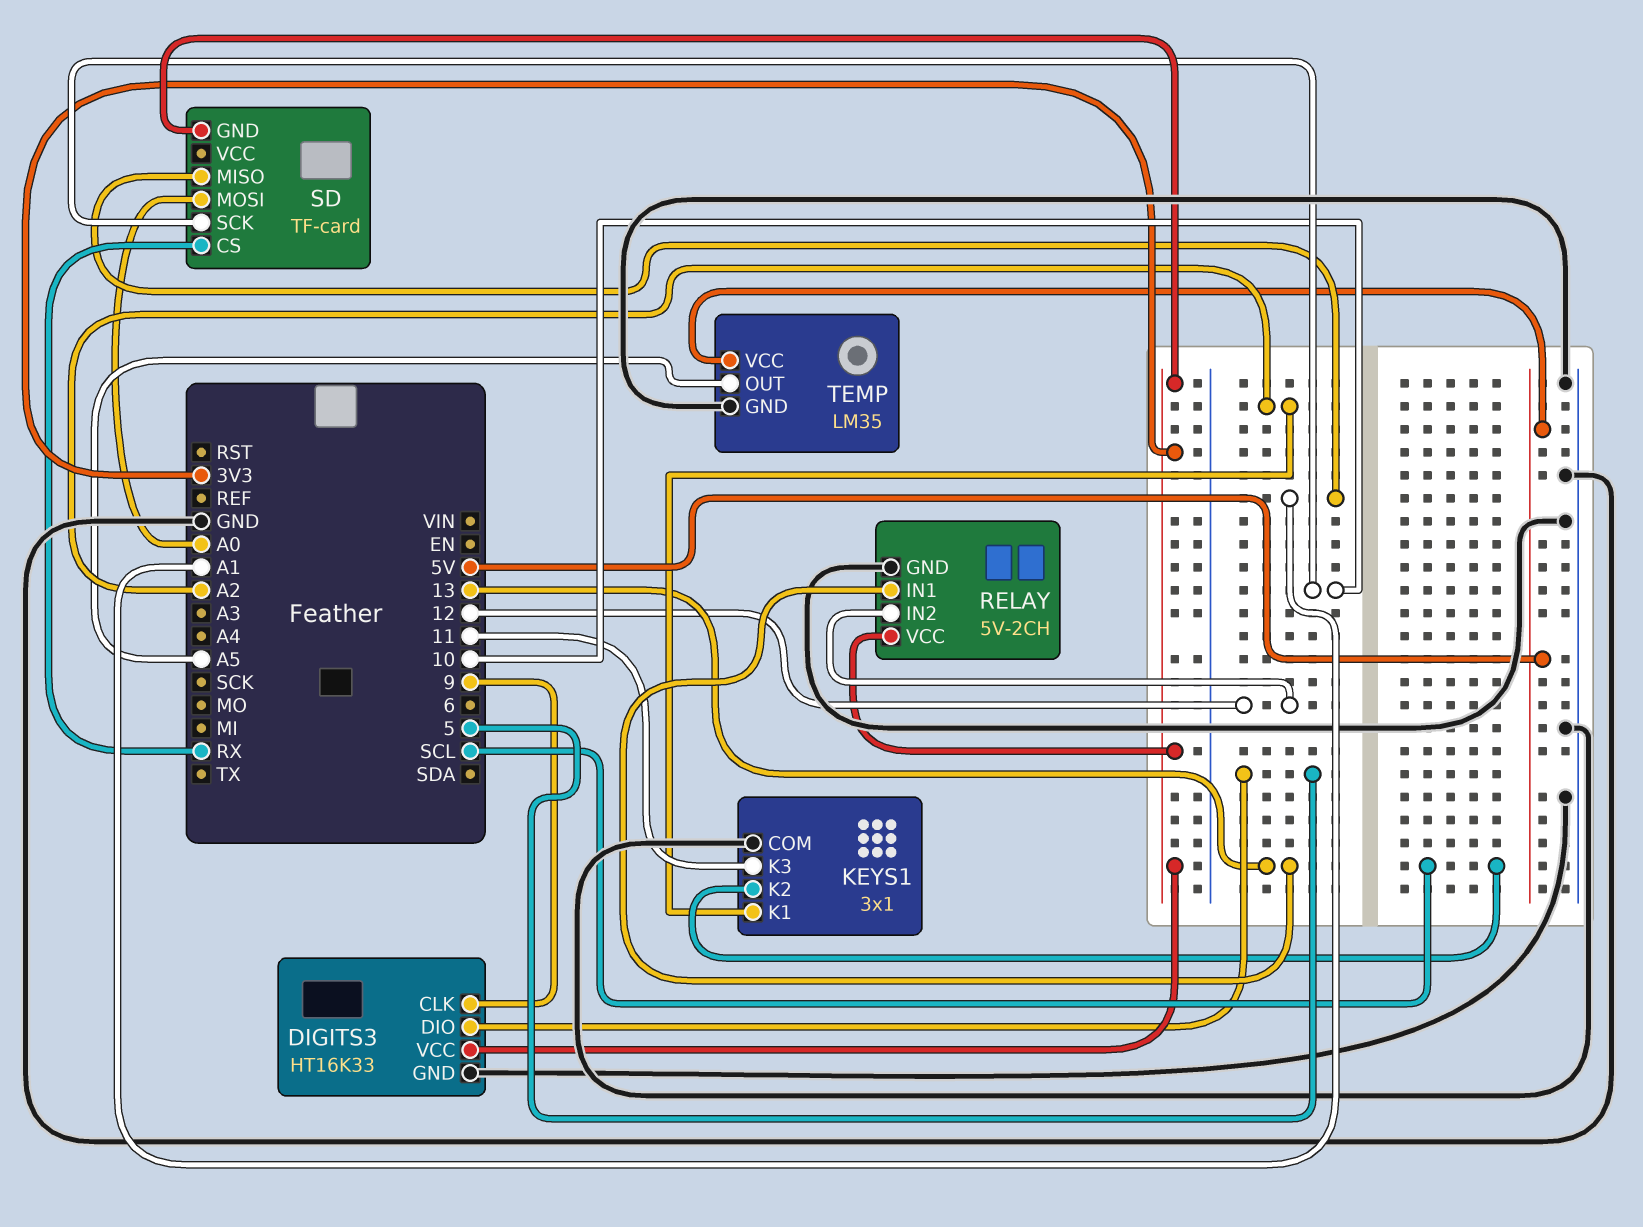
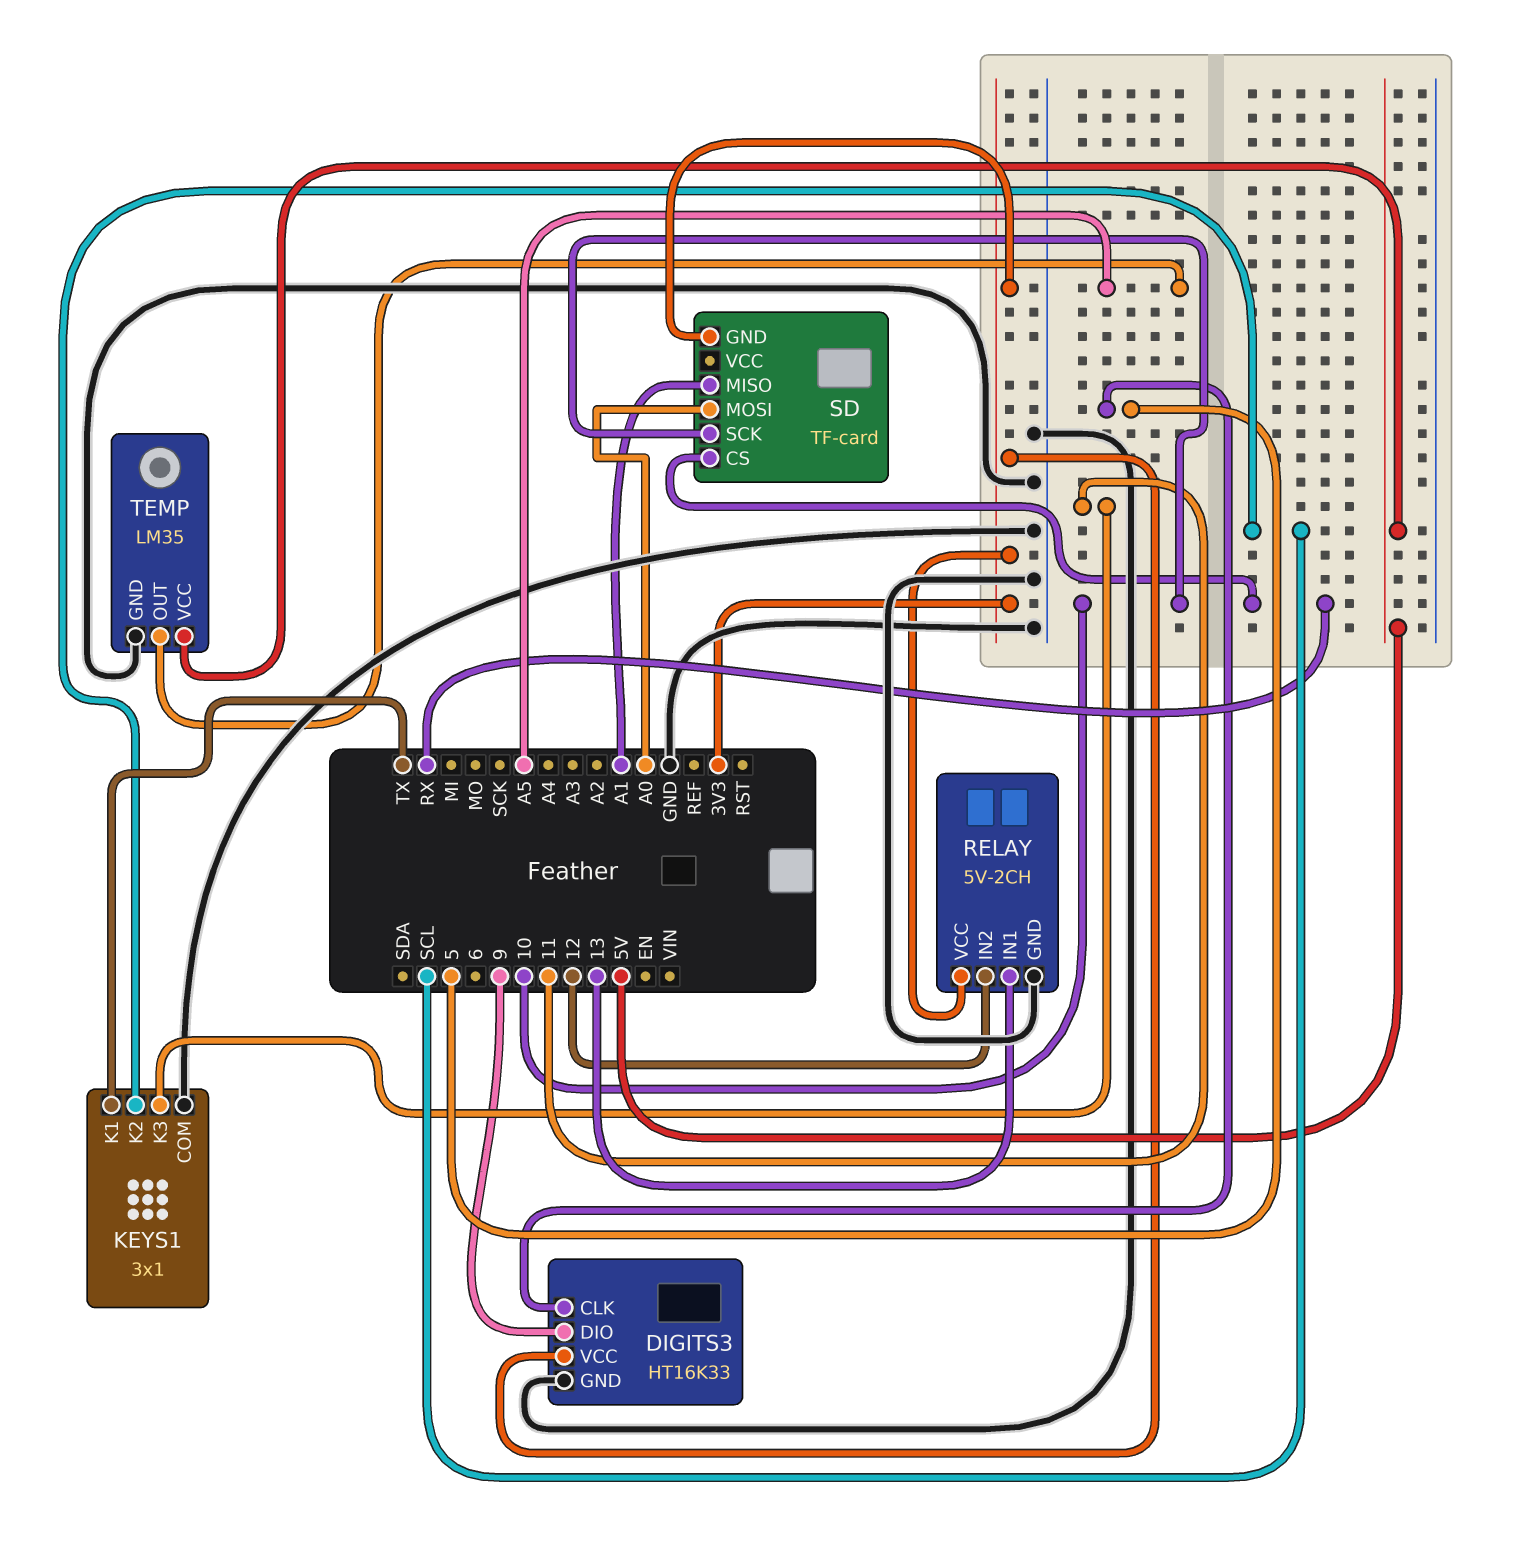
DIGITS3 pin CLK: 9 -> 5
DIGITS3 pin DIO: 5 -> 9
KEYS1 pin K1: A2 -> TX

